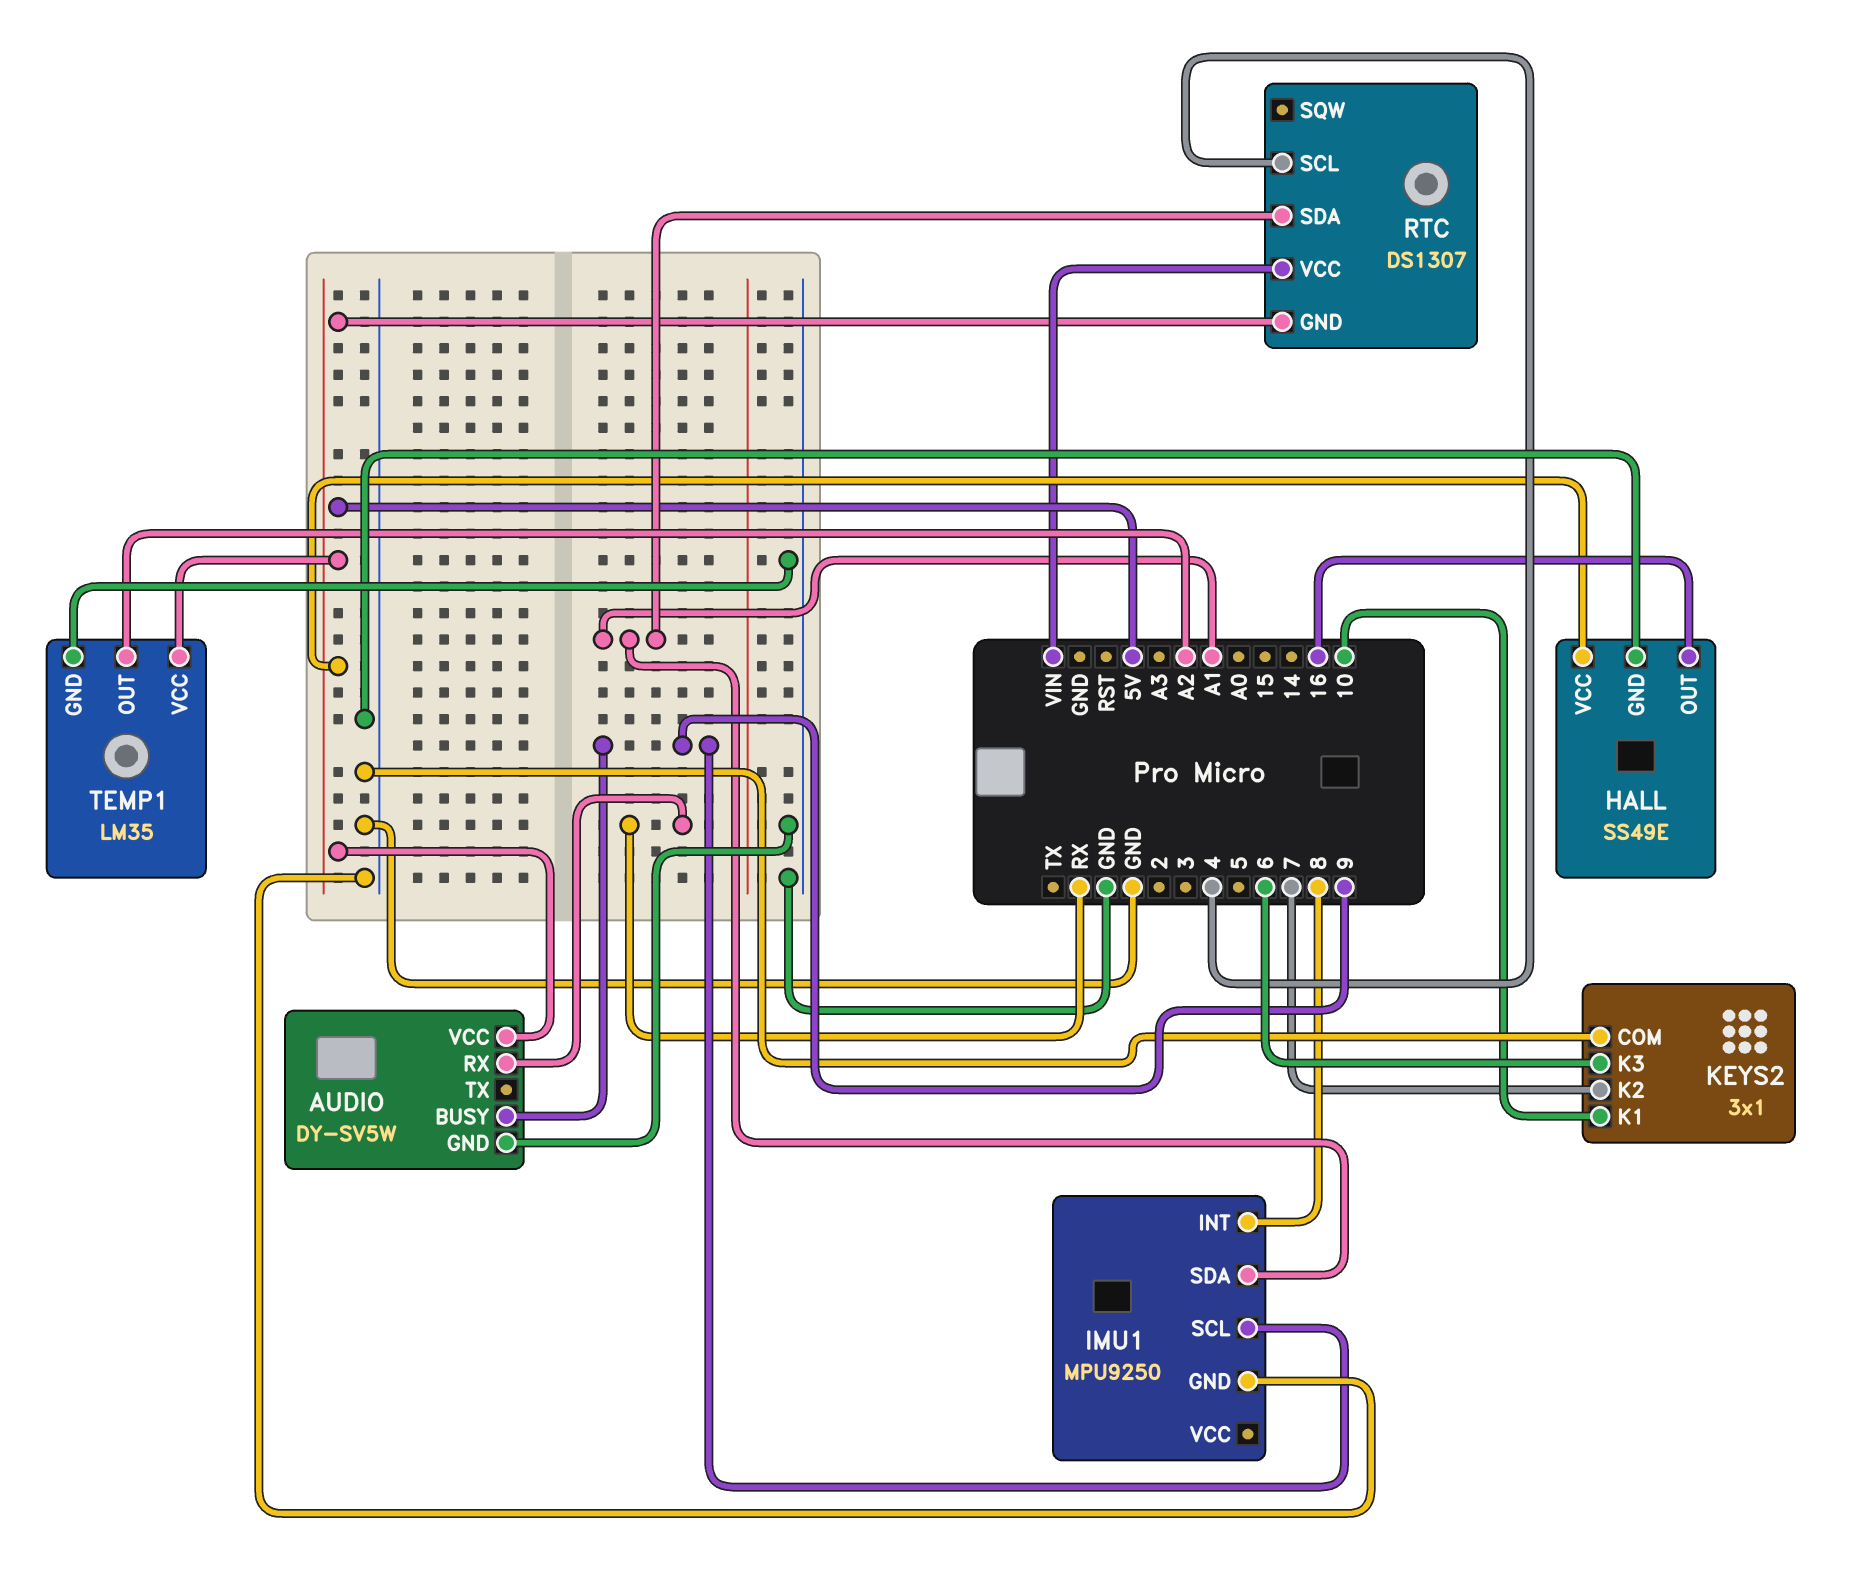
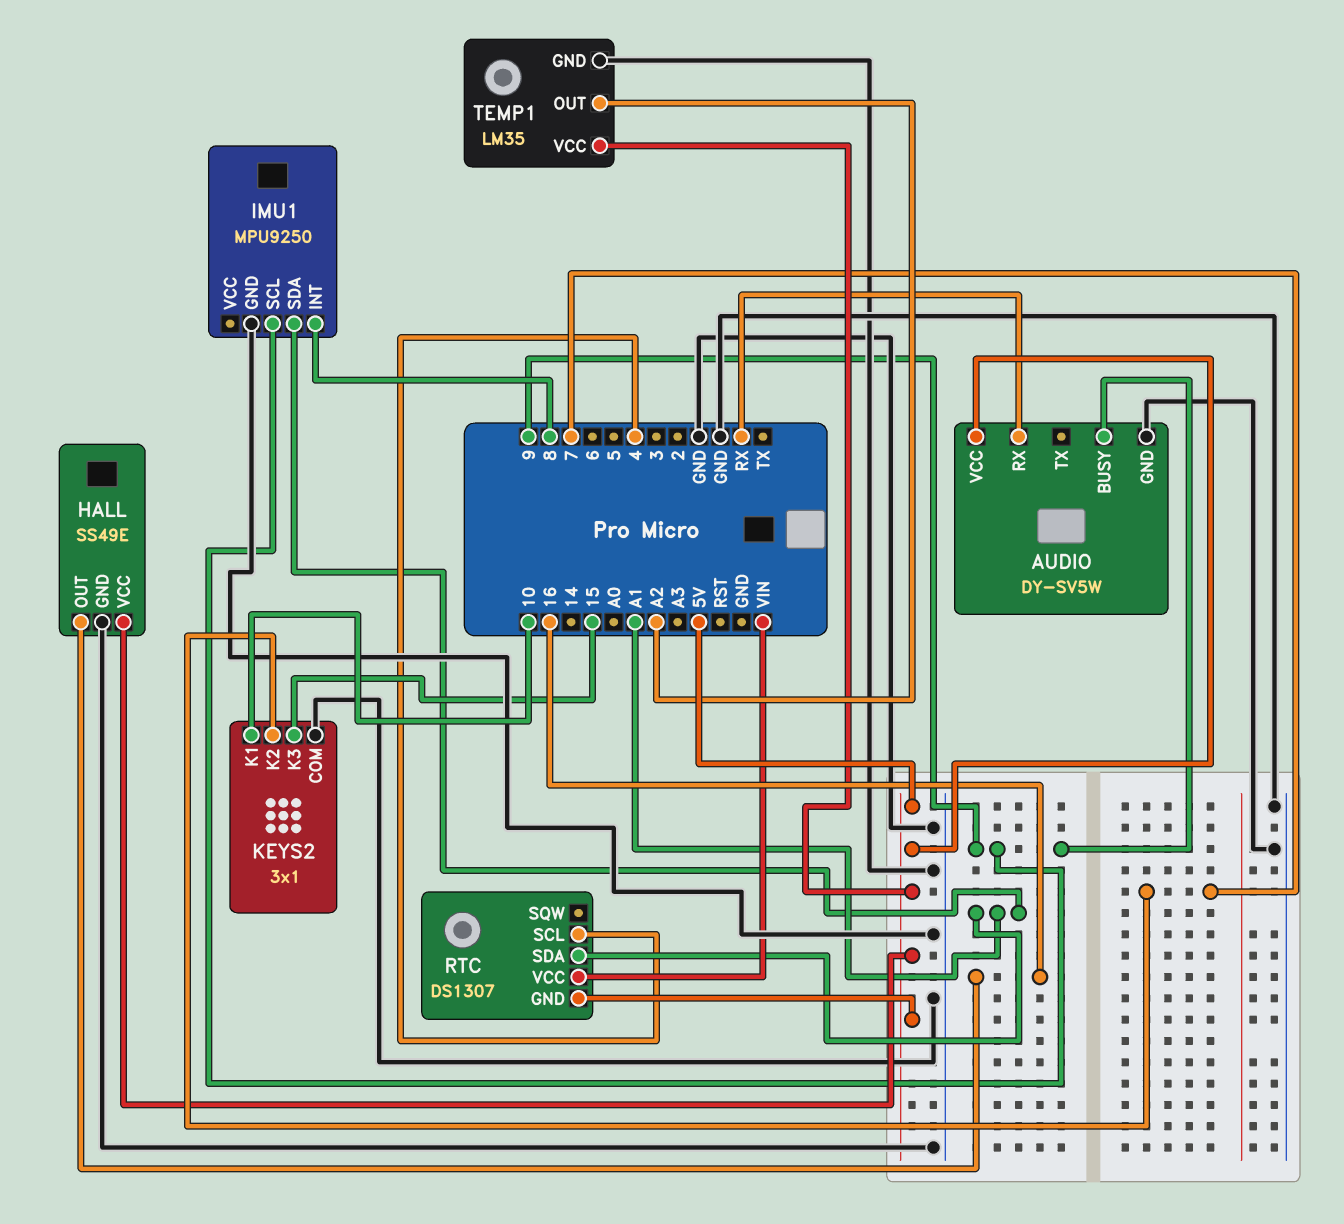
KEYS2 pin K3: 6 -> 15

